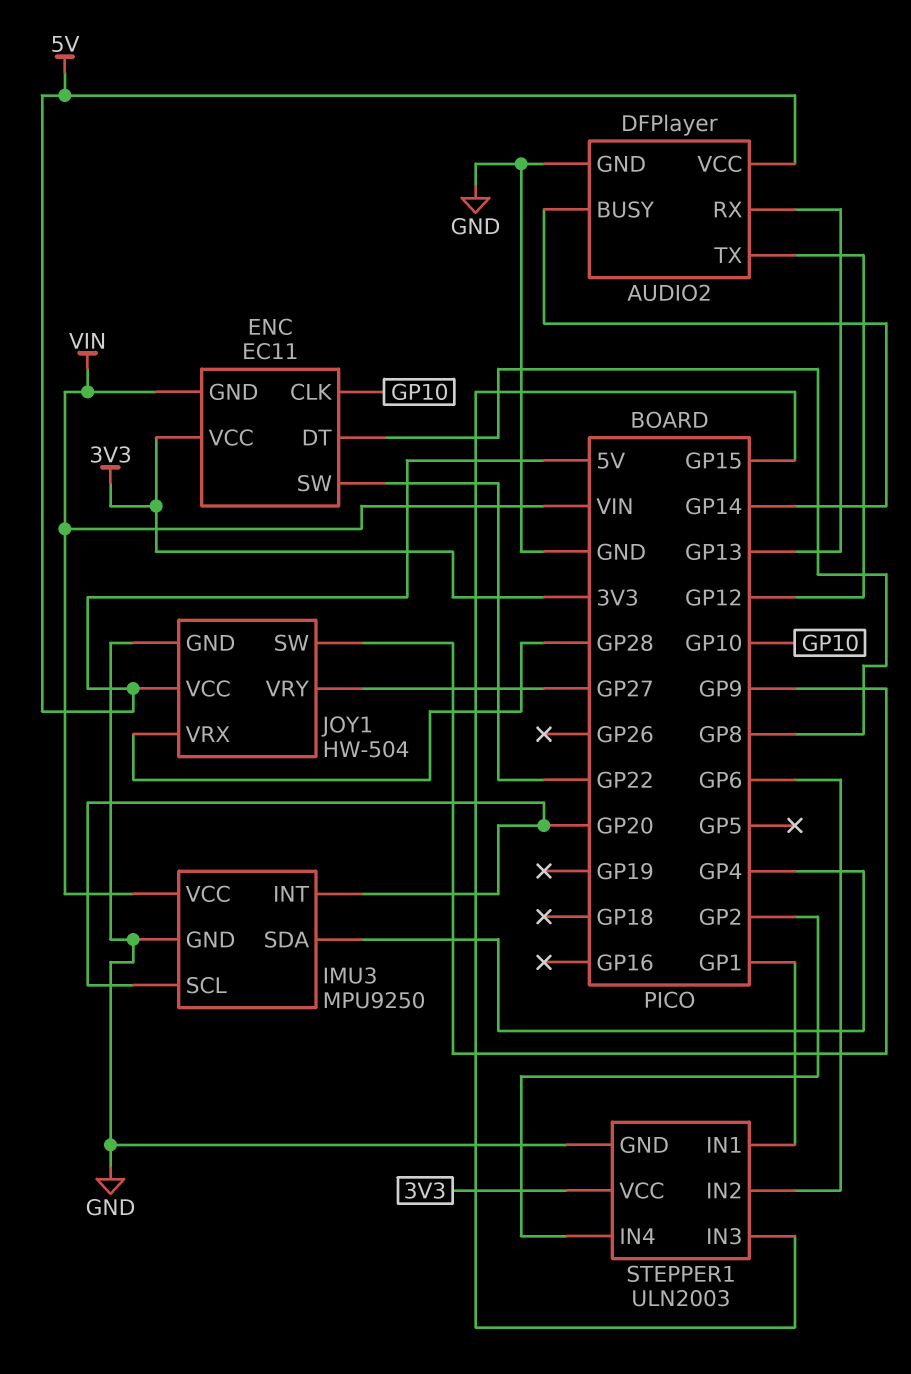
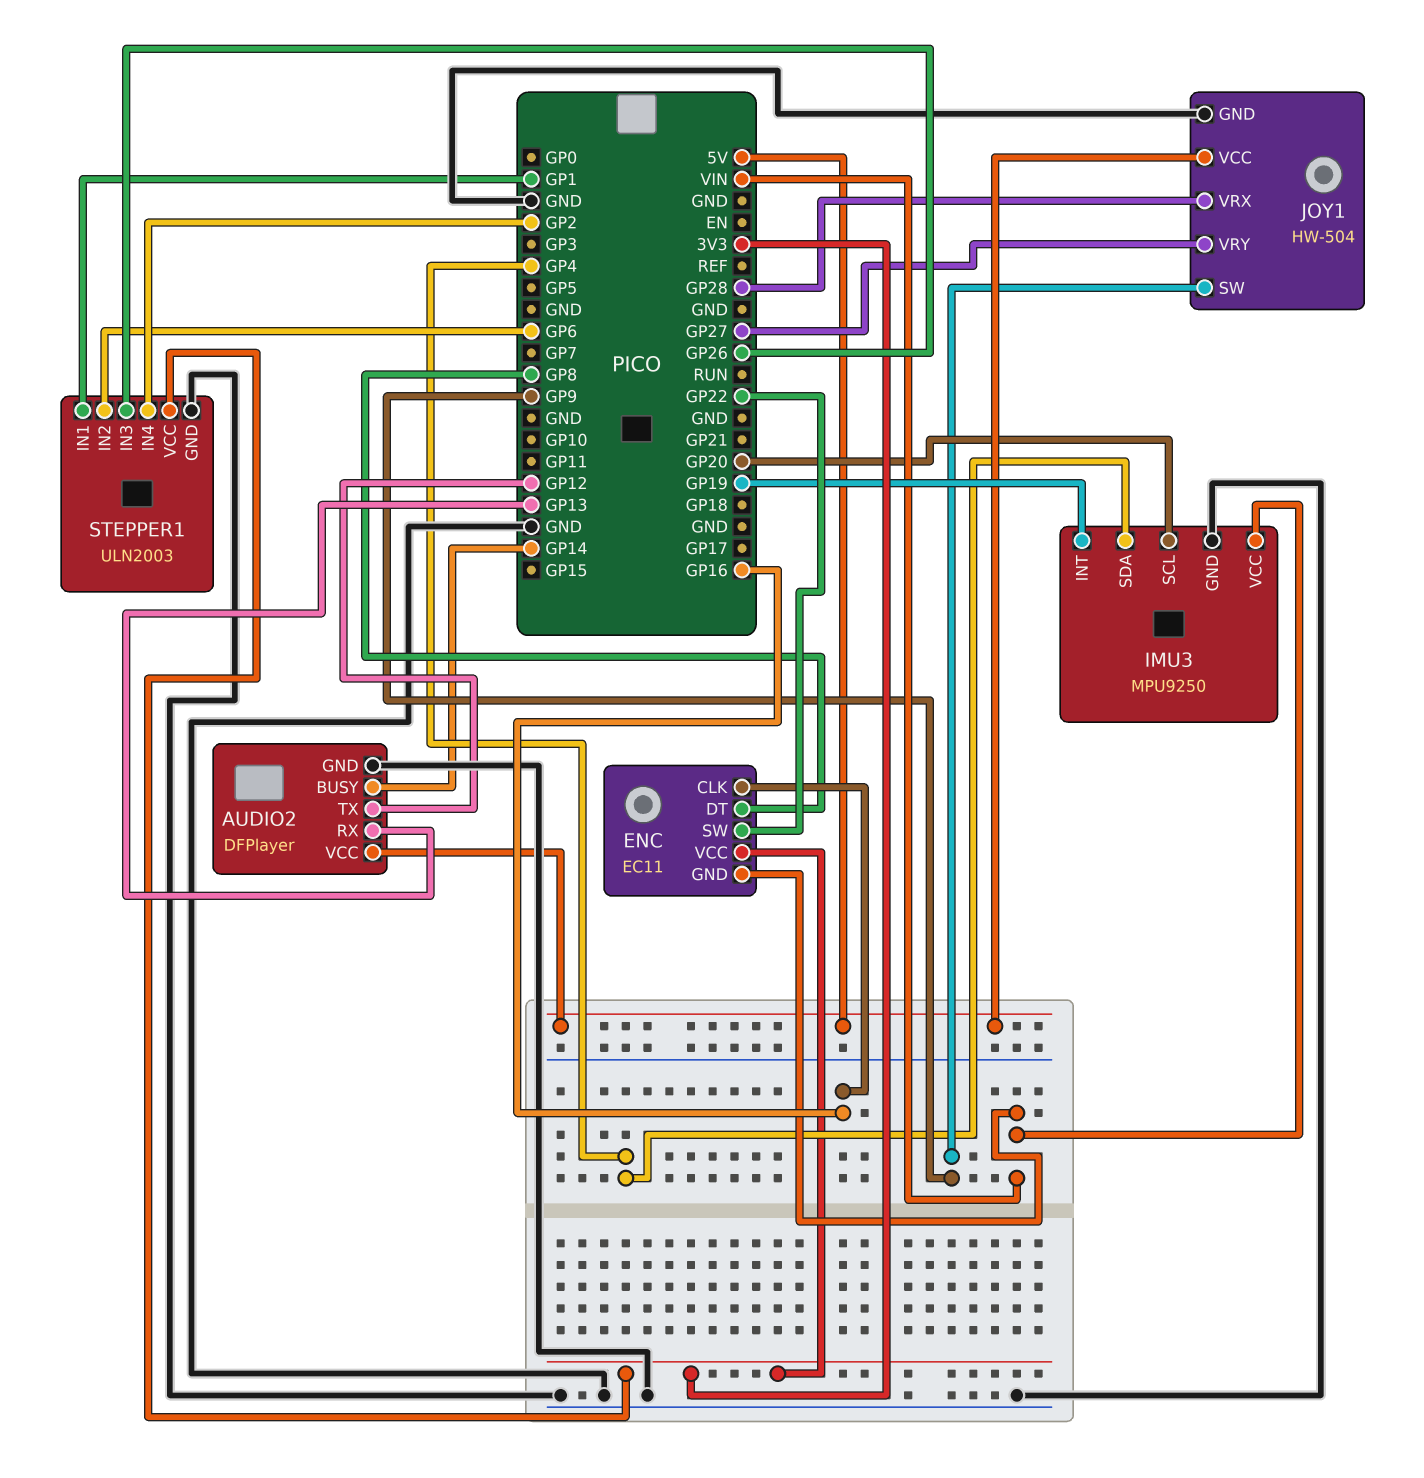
ENC pin CLK: GP10 -> GP16
IMU3 pin INT: GP20 -> GP19
STEPPER1 pin IN3: GP15 -> GP26

